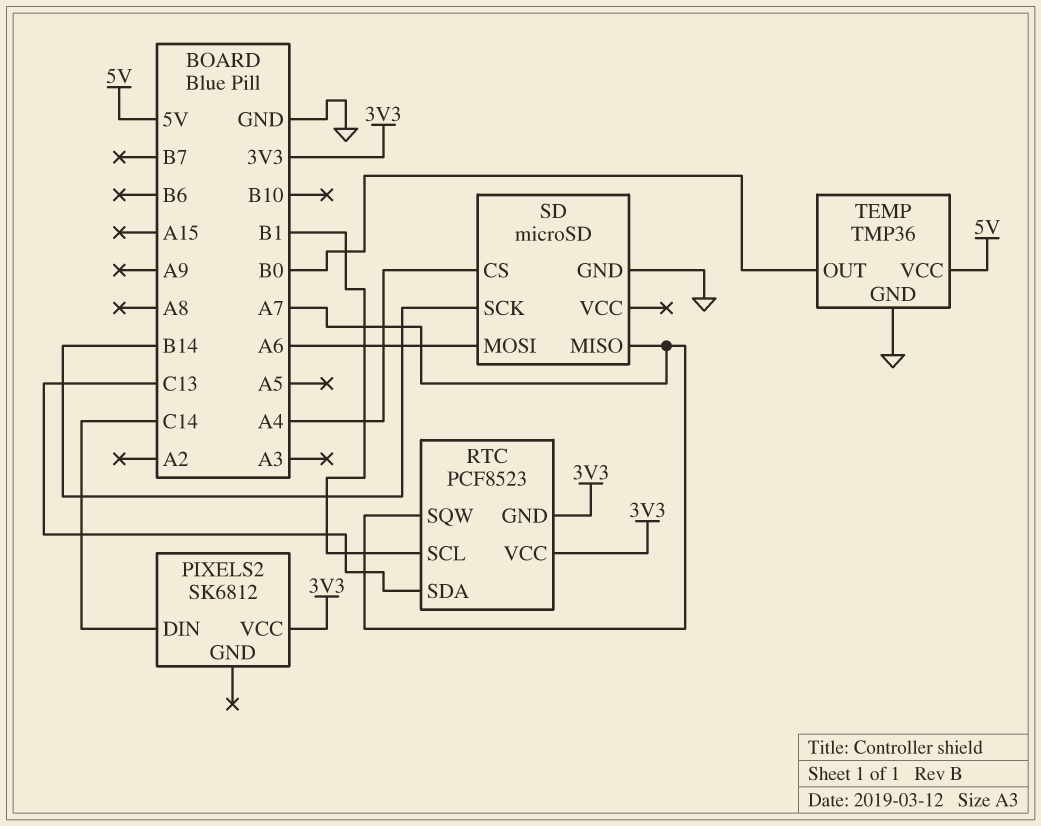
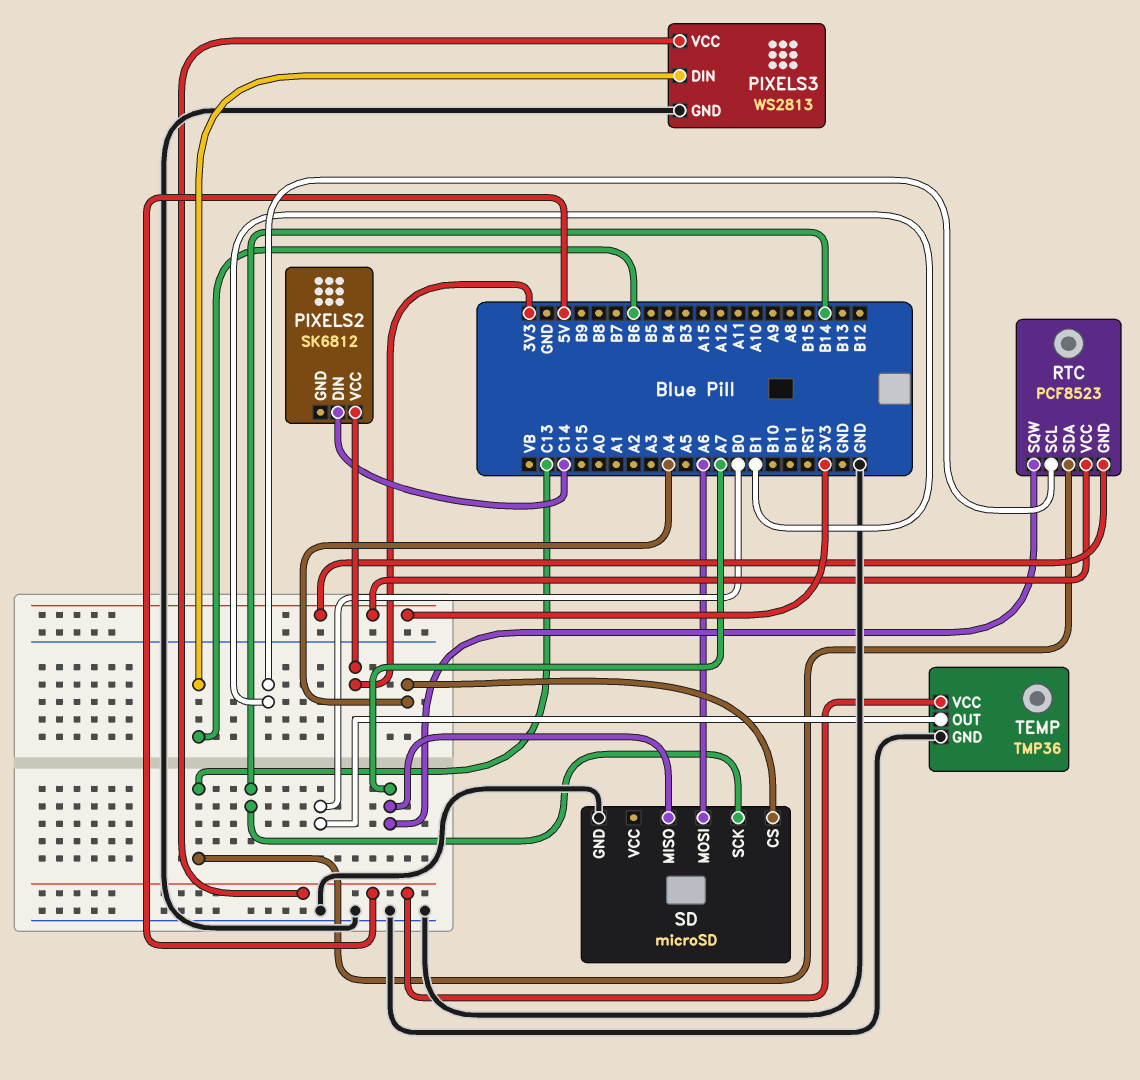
PIXELS3: none -> WS2813
PIXELS3 pin DIN: none -> B6
PIXELS3 pin GND: none -> GND
PIXELS3 pin VCC: none -> 5V

